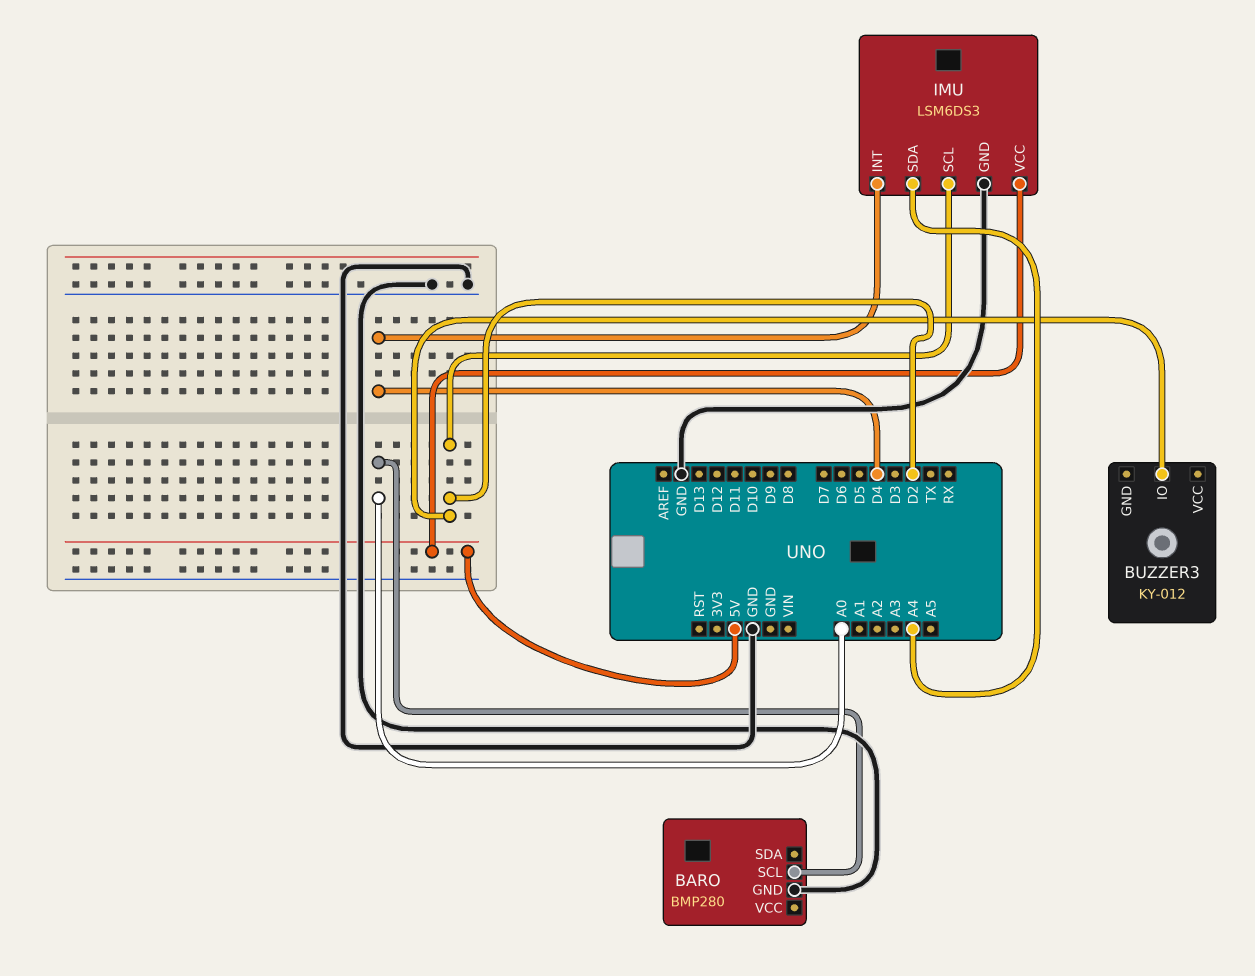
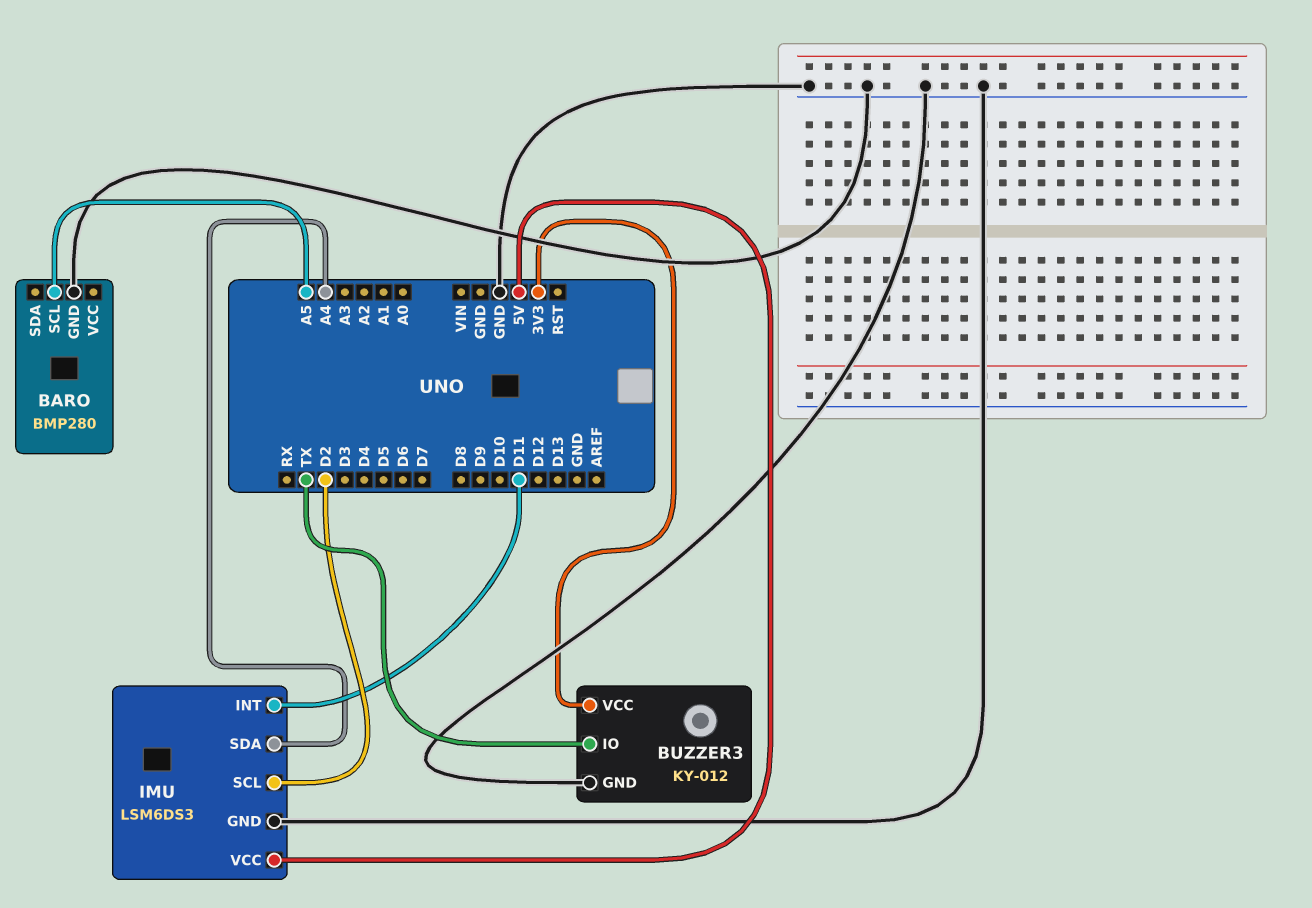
BARO pin SCL: A0 -> A5
BUZZER3 pin GND: none -> GND
BUZZER3 pin IO: D2 -> TX
BUZZER3 pin VCC: none -> 3V3
IMU pin INT: D4 -> D11

